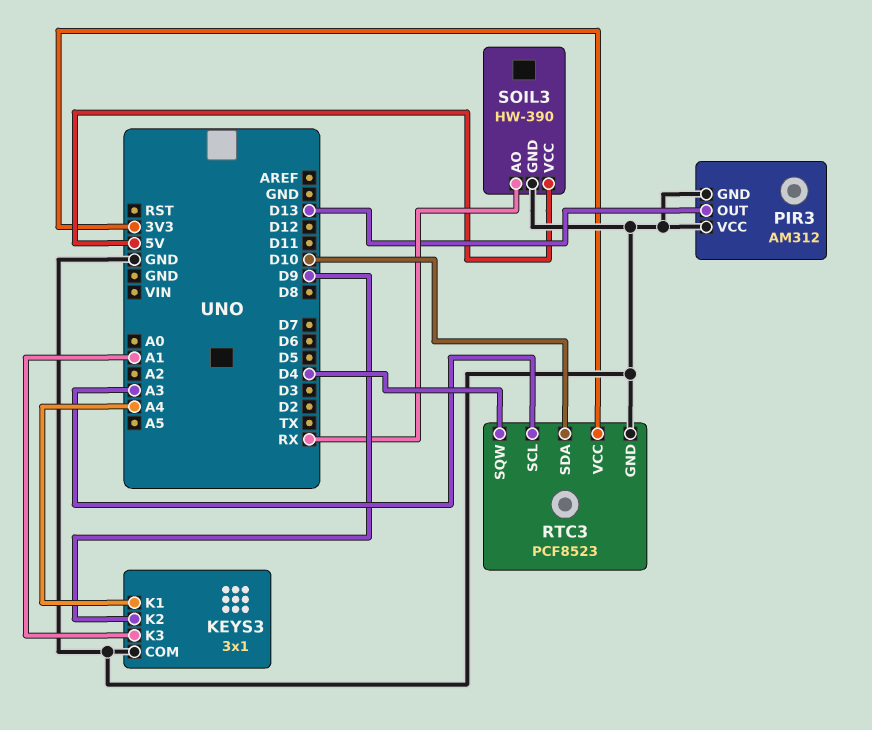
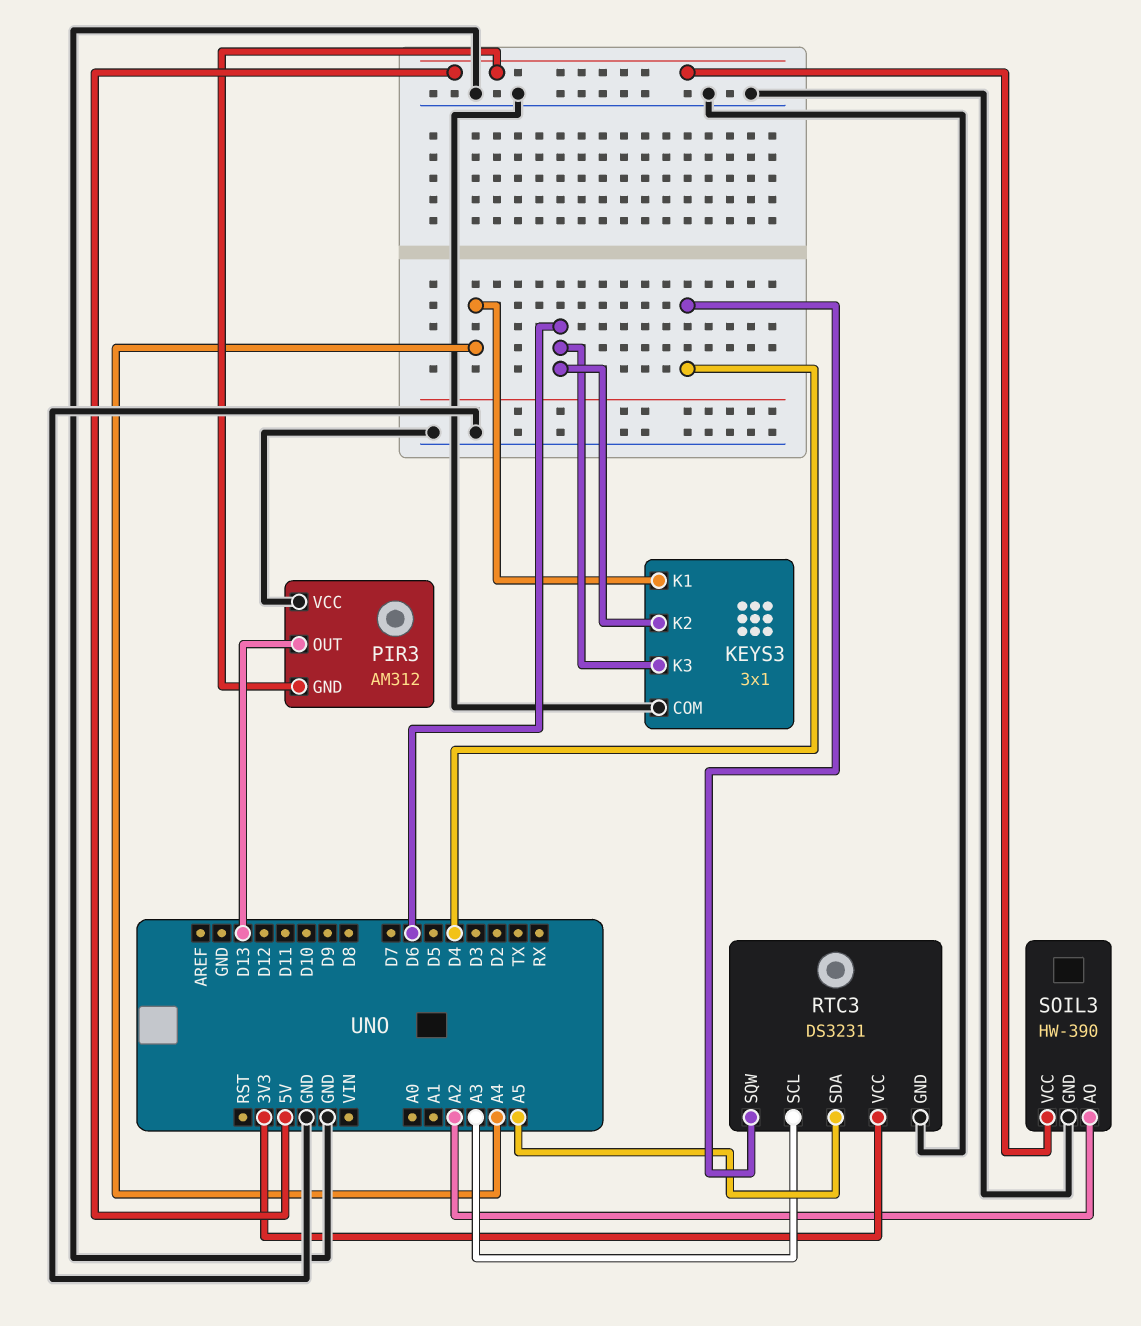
KEYS3 pin K2: D9 -> D6
KEYS3 pin K3: A1 -> D6
PIR3 pin GND: GND -> 5V
RTC3: PCF8523 -> DS3231
RTC3 pin SDA: D10 -> A5
SOIL3 pin AO: RX -> A2

